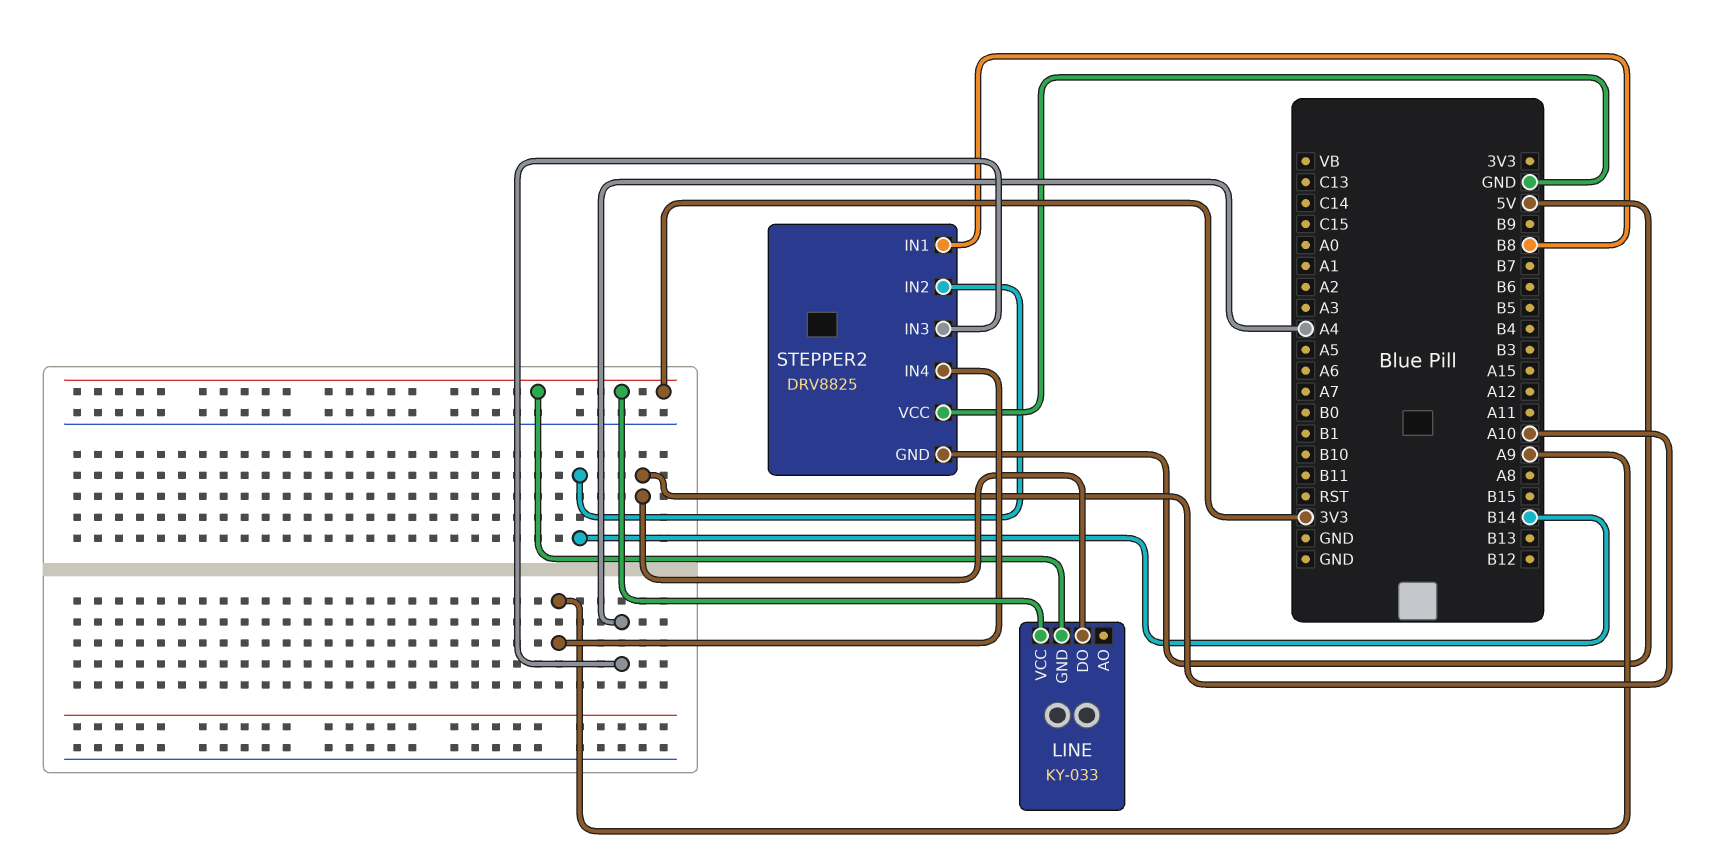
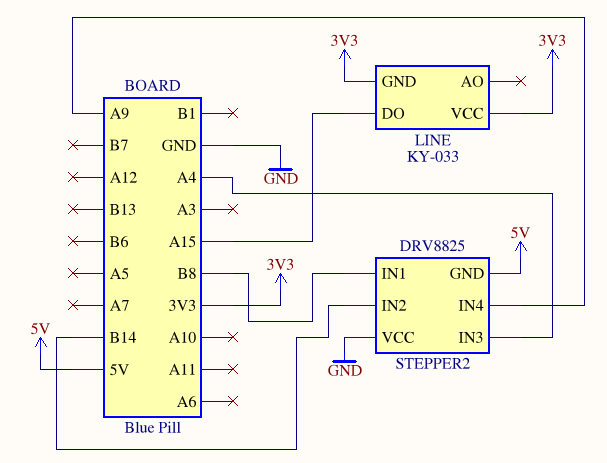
LINE pin DO: A10 -> A15

